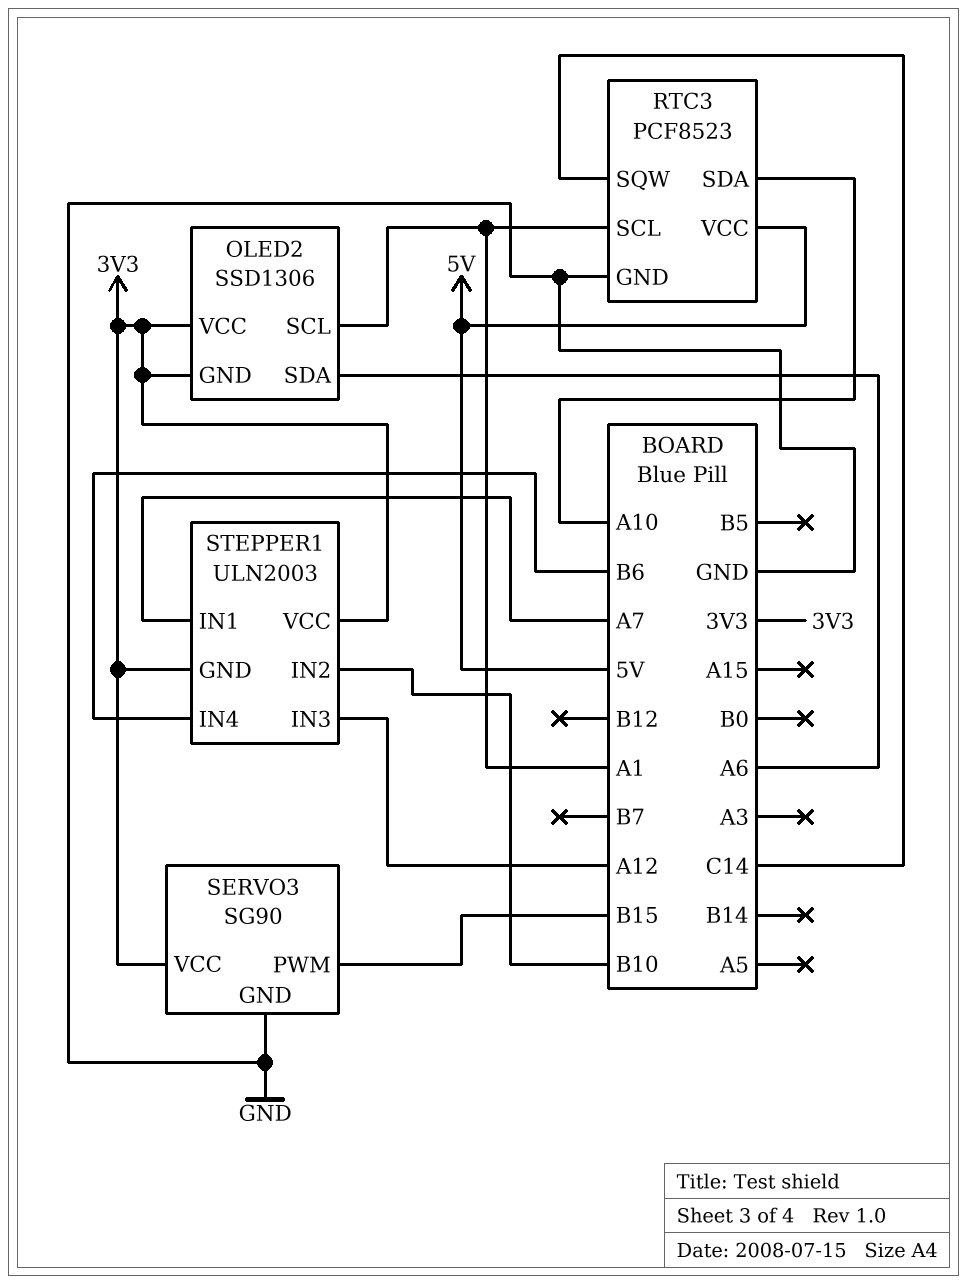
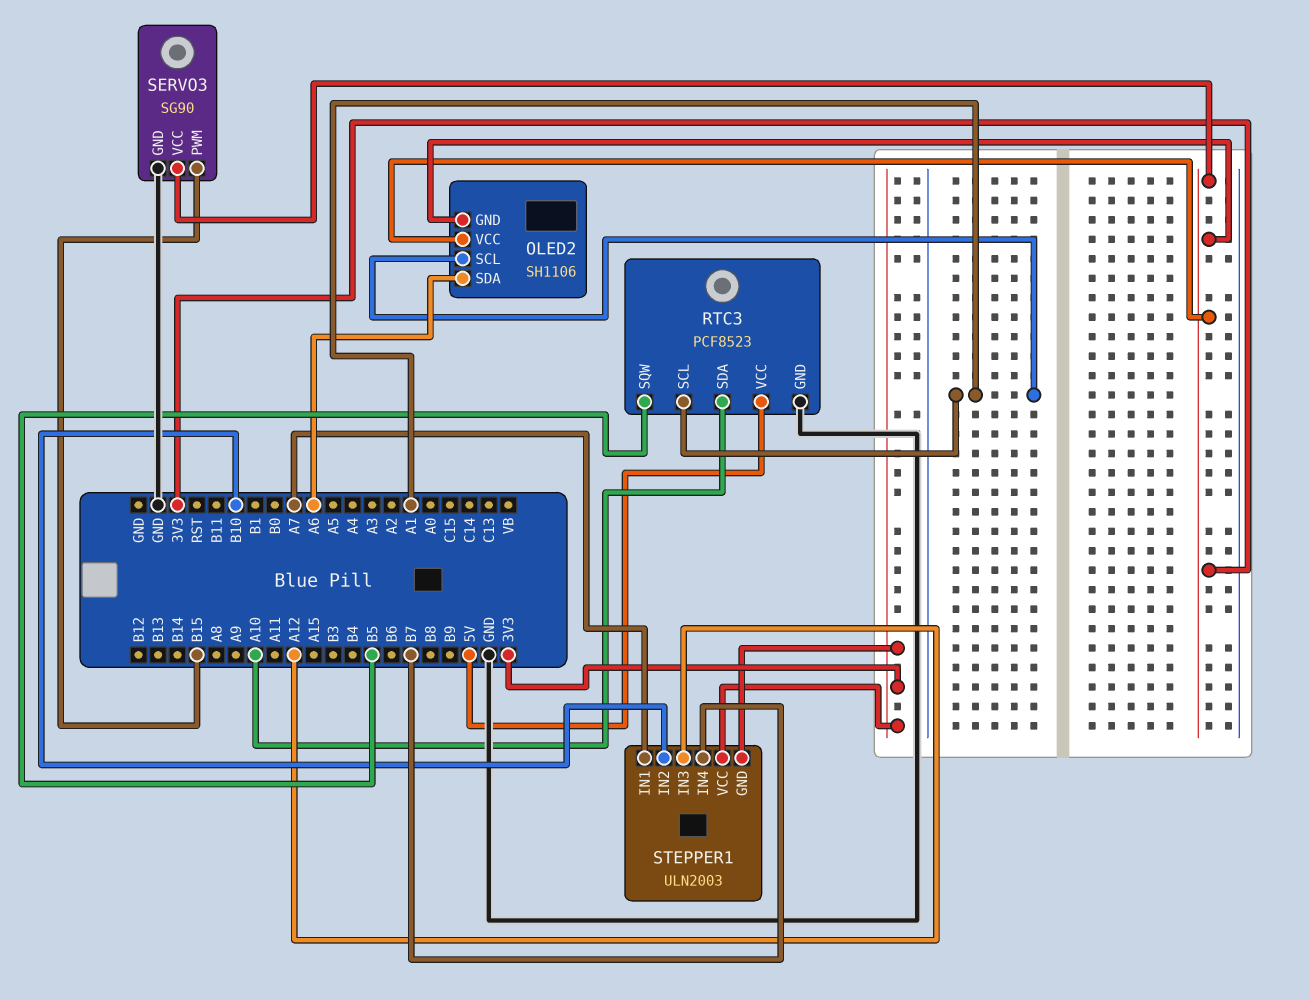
OLED2: SSD1306 -> SH1106
RTC3 pin SQW: C14 -> B5
STEPPER1 pin IN4: B6 -> B7

